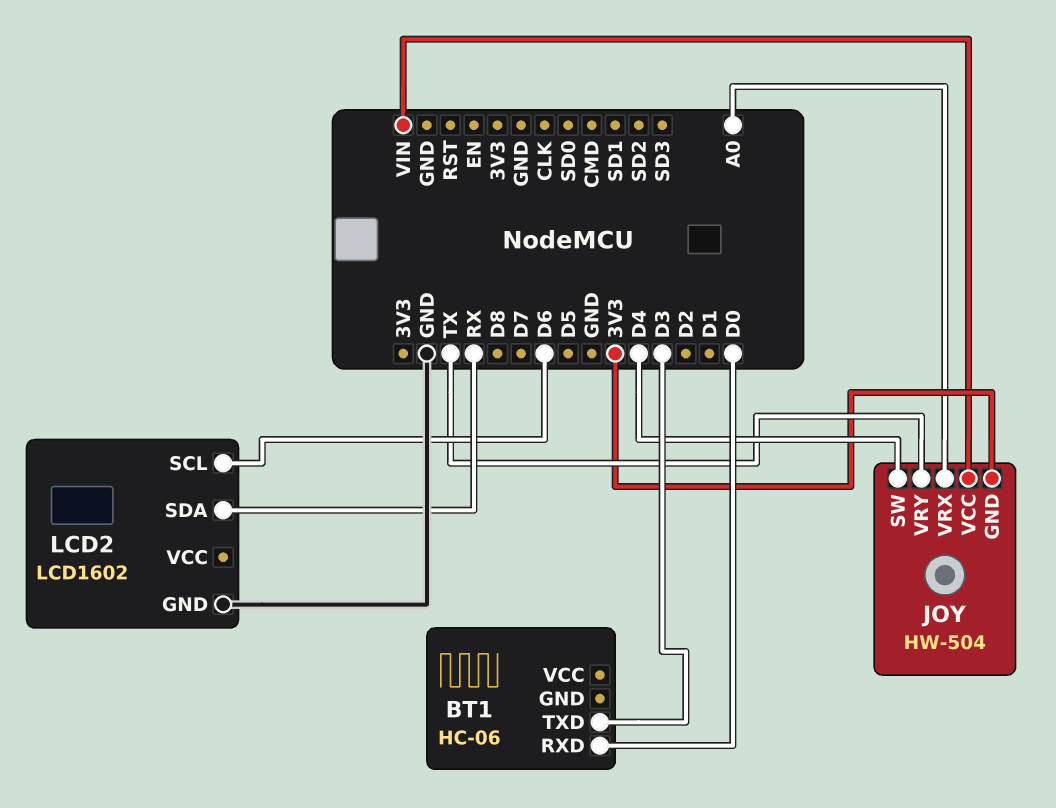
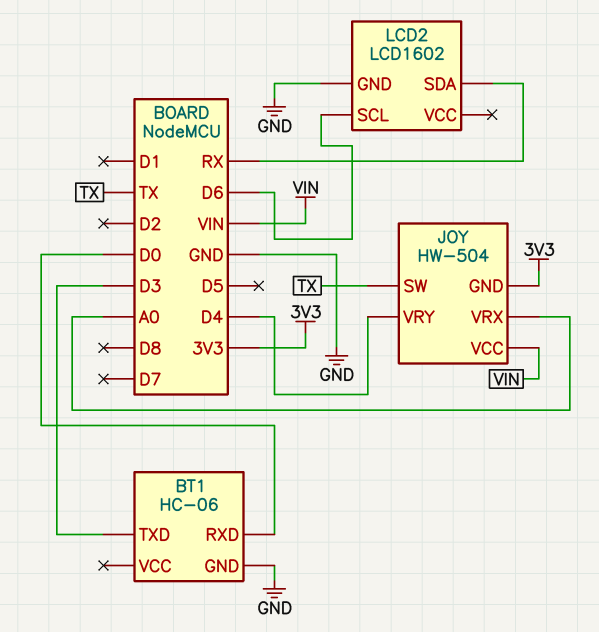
BT1 pin GND: none -> GND
JOY pin SW: D4 -> TX
JOY pin VRY: TX -> D4

